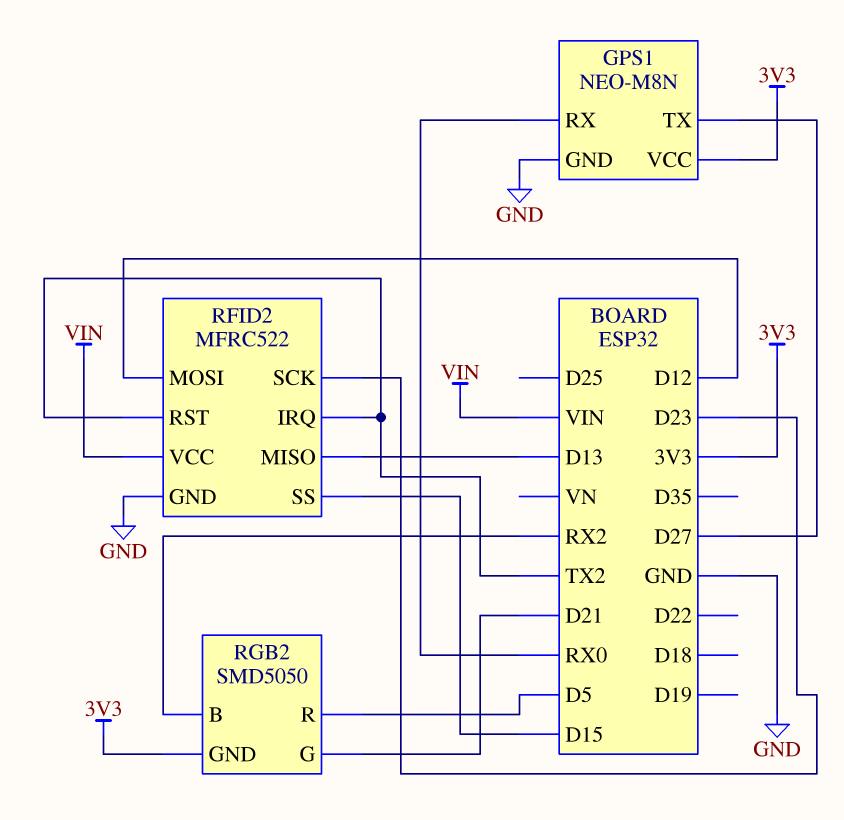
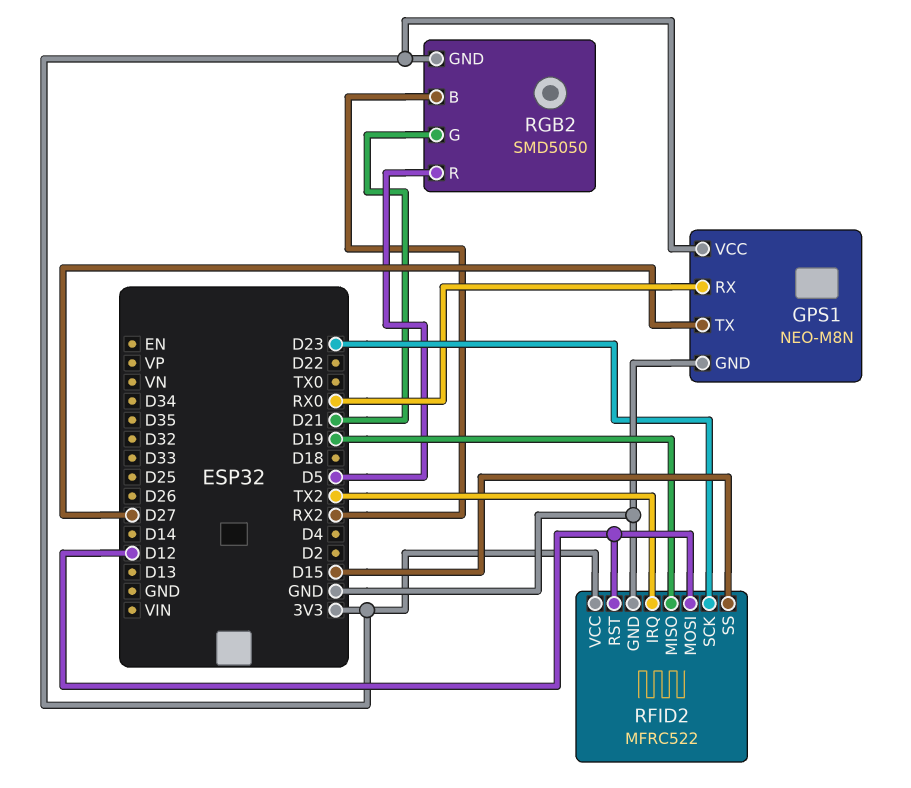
RFID2 pin MISO: D13 -> D19
RFID2 pin RST: TX2 -> D12
RFID2 pin VCC: VIN -> 3V3

